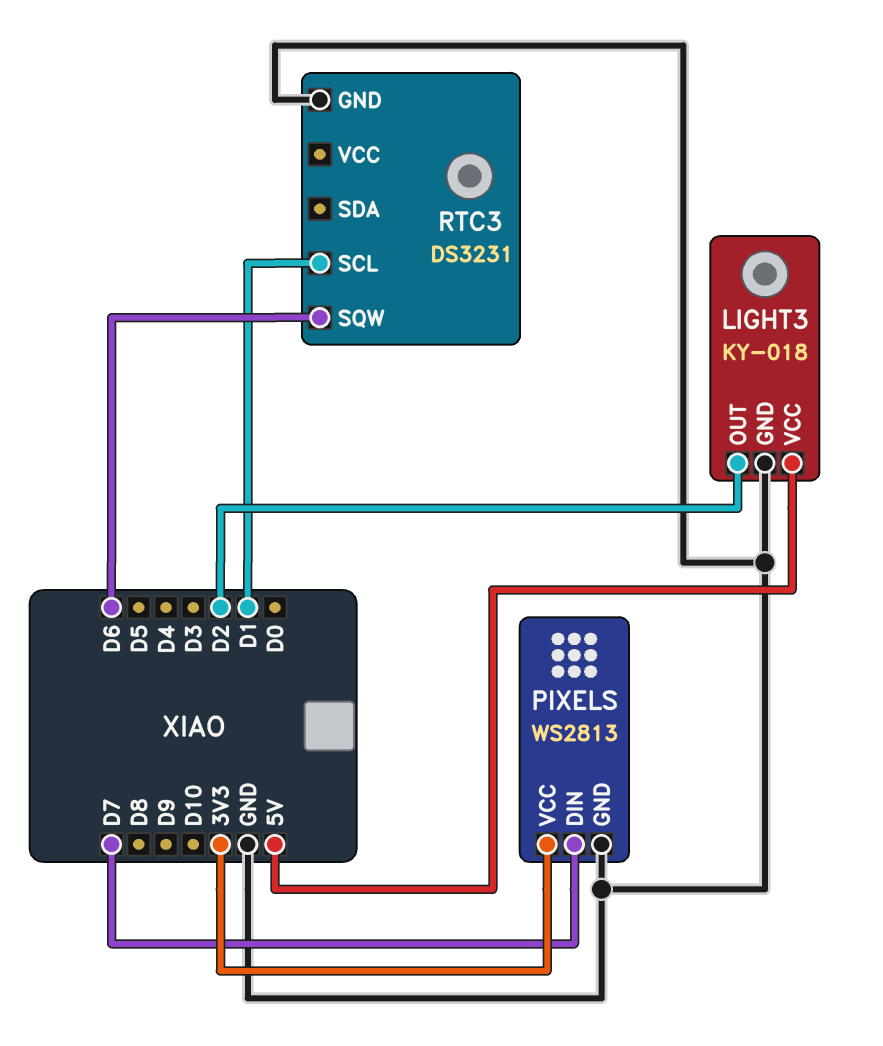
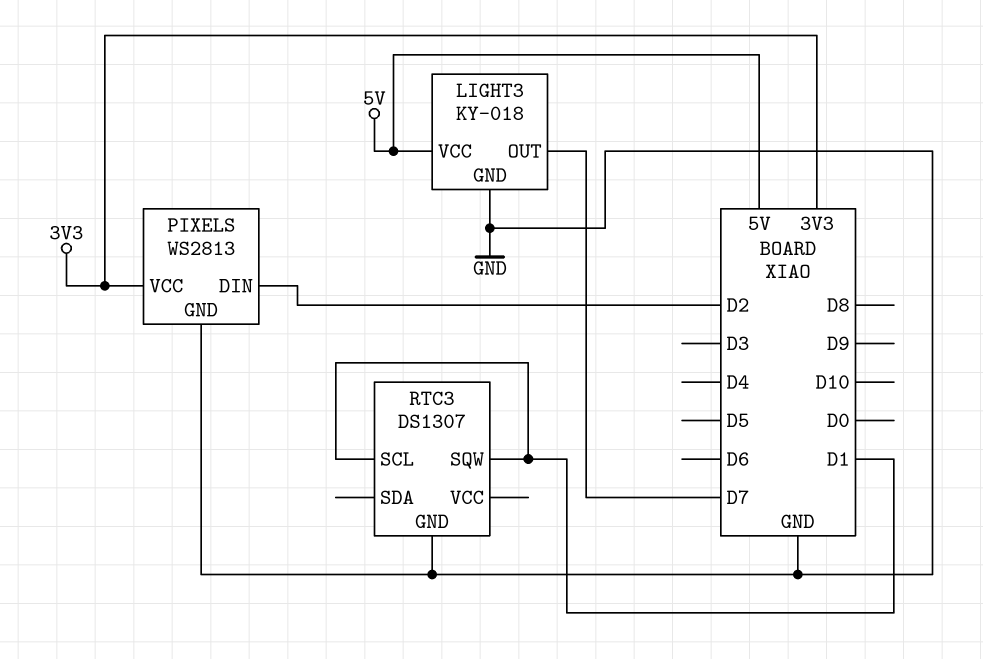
LIGHT3 pin OUT: D2 -> D7
PIXELS pin DIN: D7 -> D2
RTC3: DS3231 -> DS1307
RTC3 pin SQW: D6 -> D1

